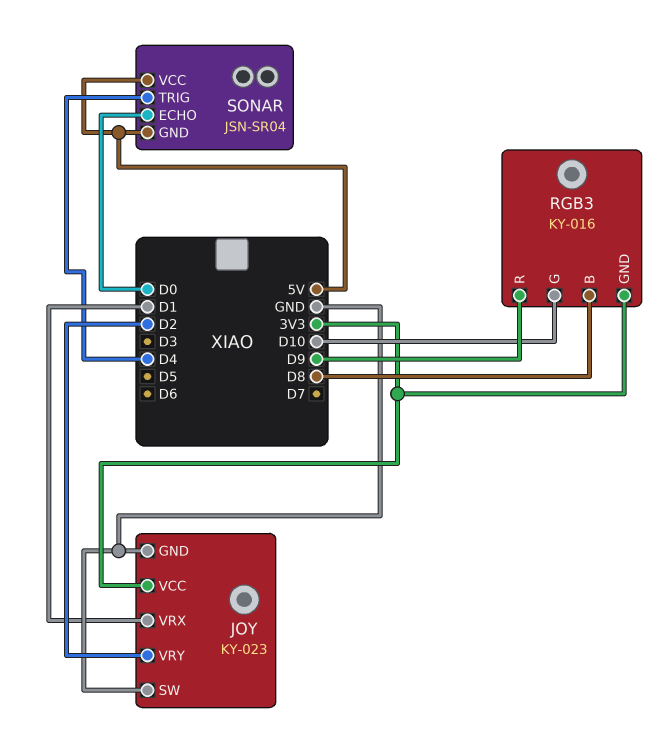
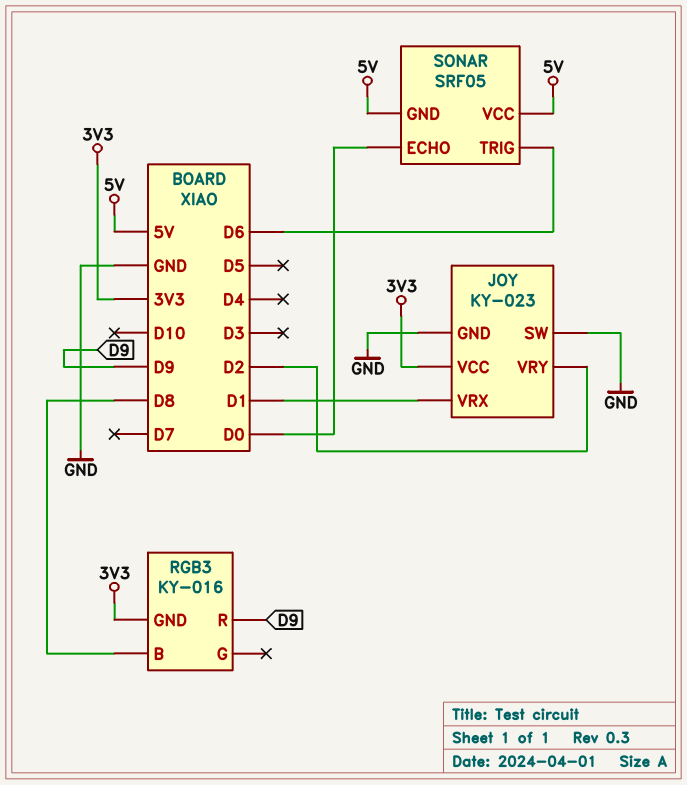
RGB3 pin G: D10 -> none
SONAR: JSN-SR04 -> SRF05
SONAR pin TRIG: D4 -> D6

